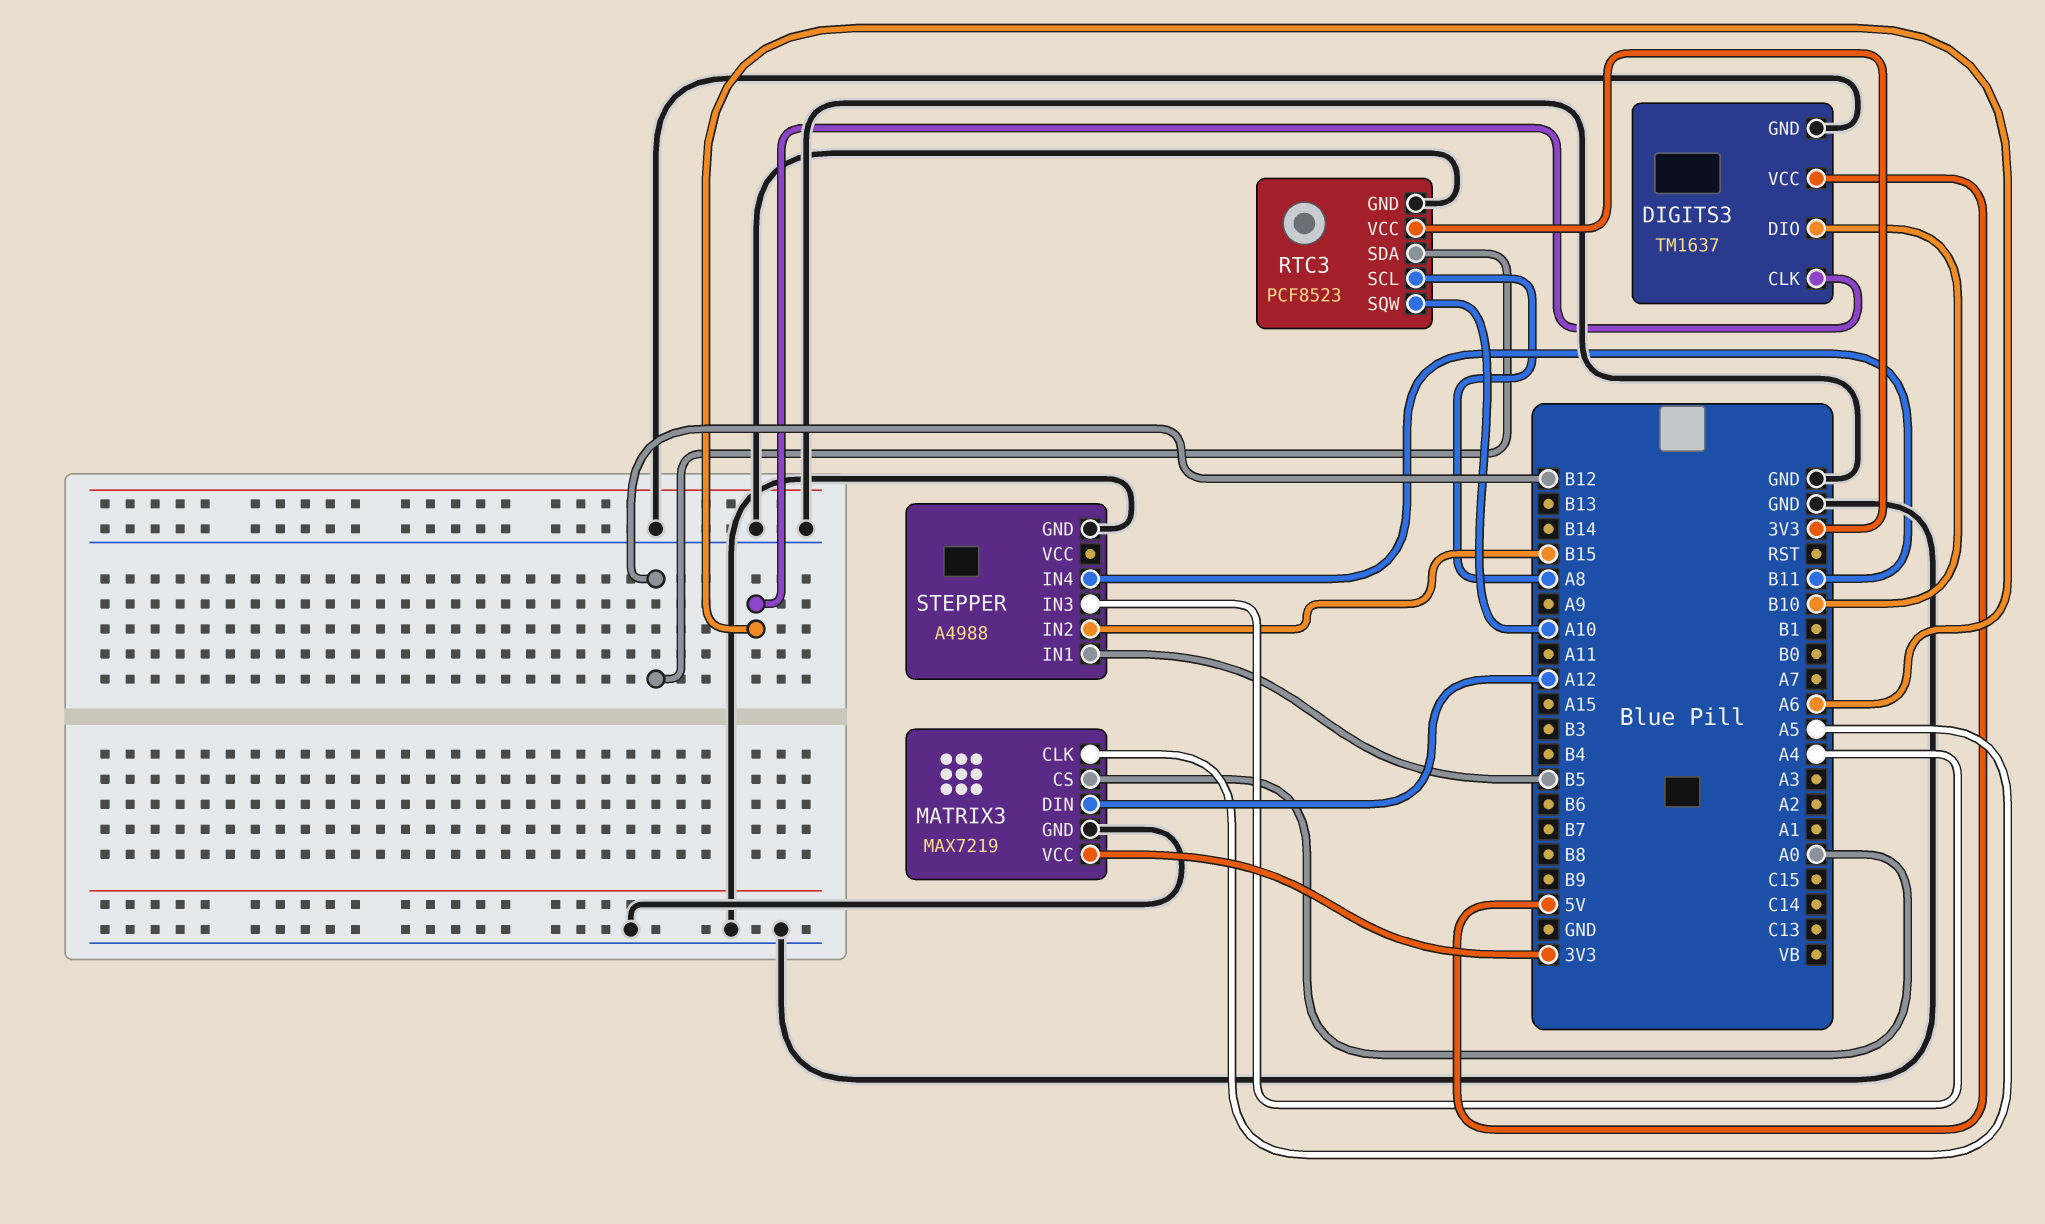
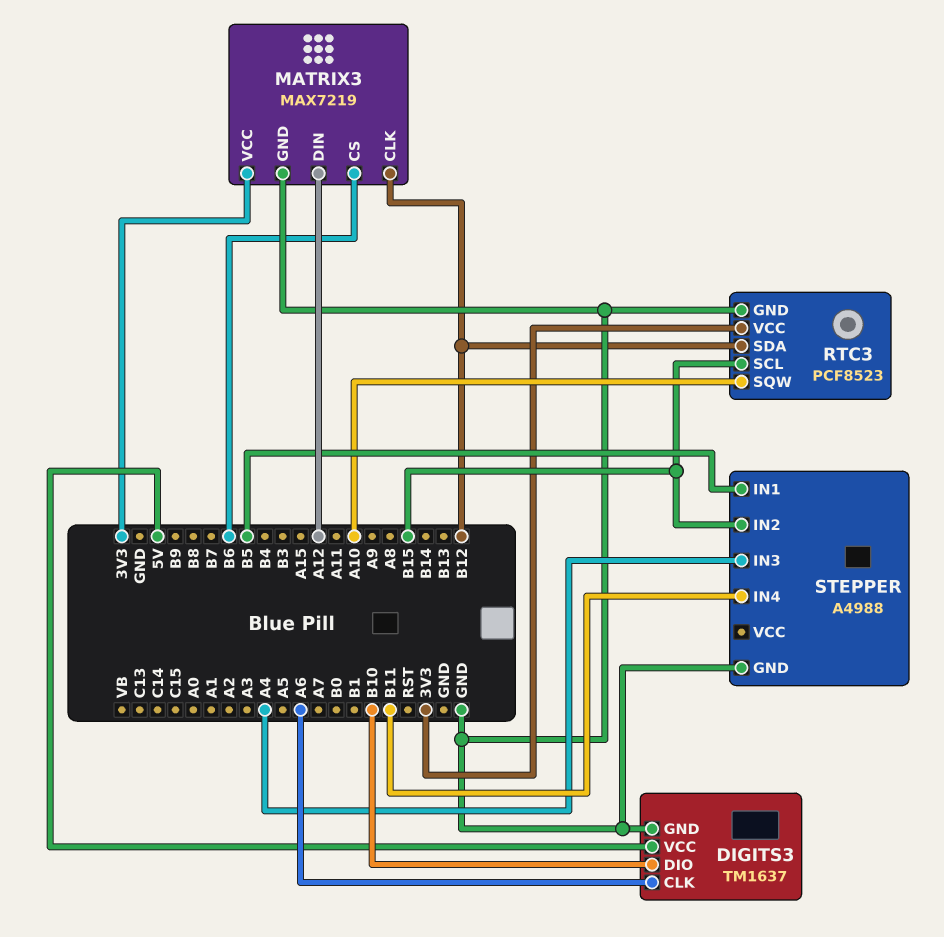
MATRIX3 pin CLK: A5 -> B12
MATRIX3 pin CS: A0 -> B6
RTC3 pin SCL: A8 -> B15

